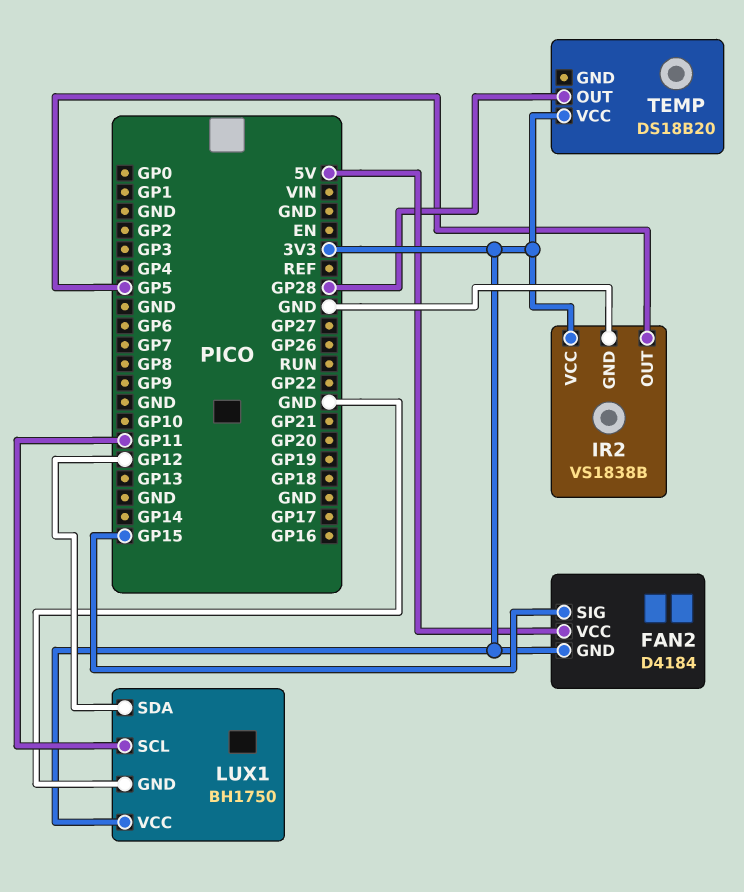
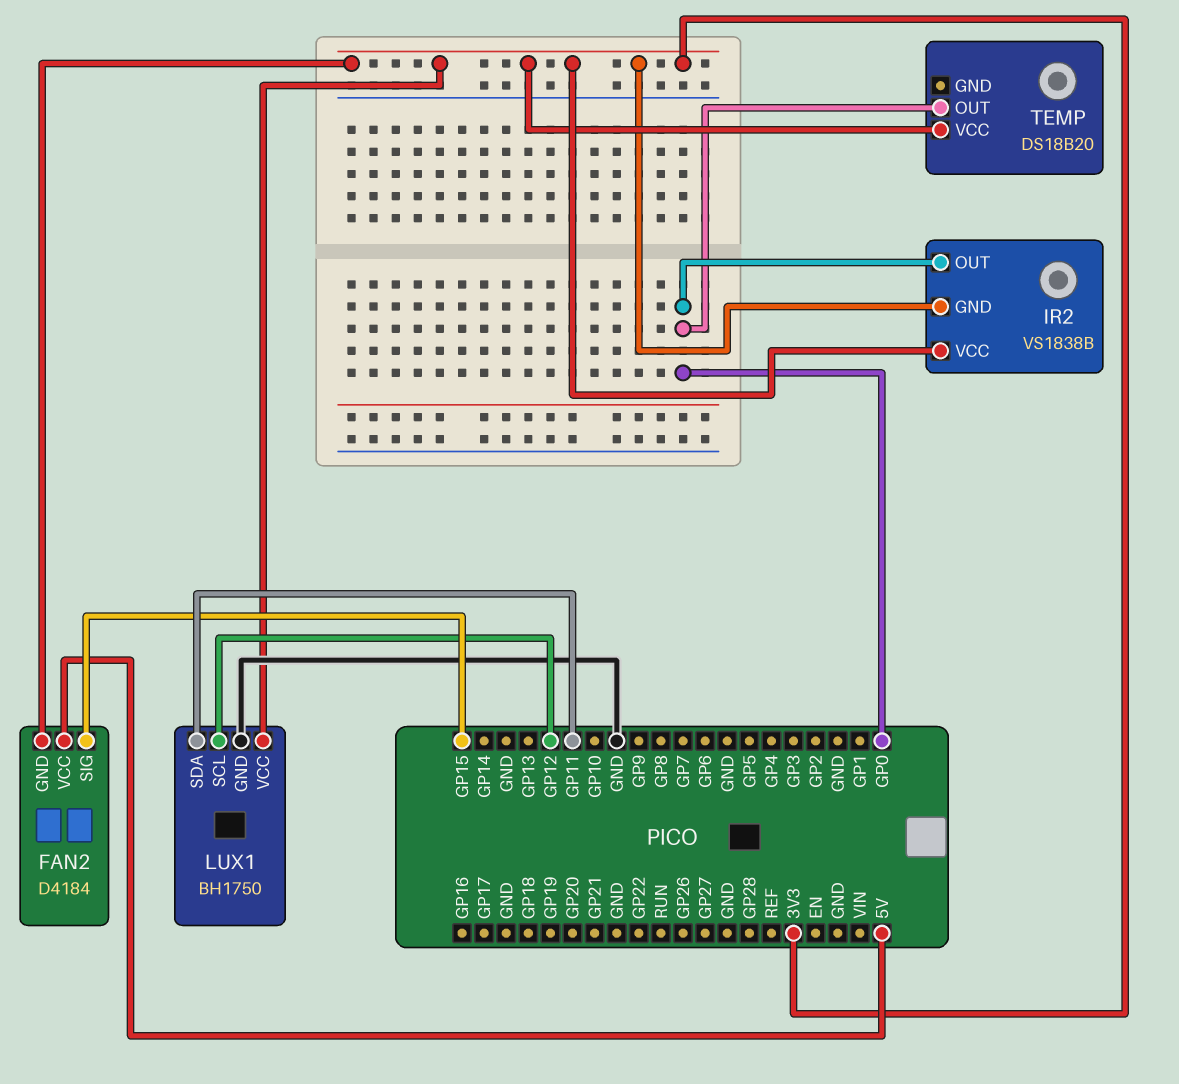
IR2 pin GND: GND -> 3V3
IR2 pin OUT: GP5 -> GP0
LUX1 pin SCL: GP11 -> GP12
LUX1 pin SDA: GP12 -> GP11
TEMP pin OUT: GP28 -> GP0

